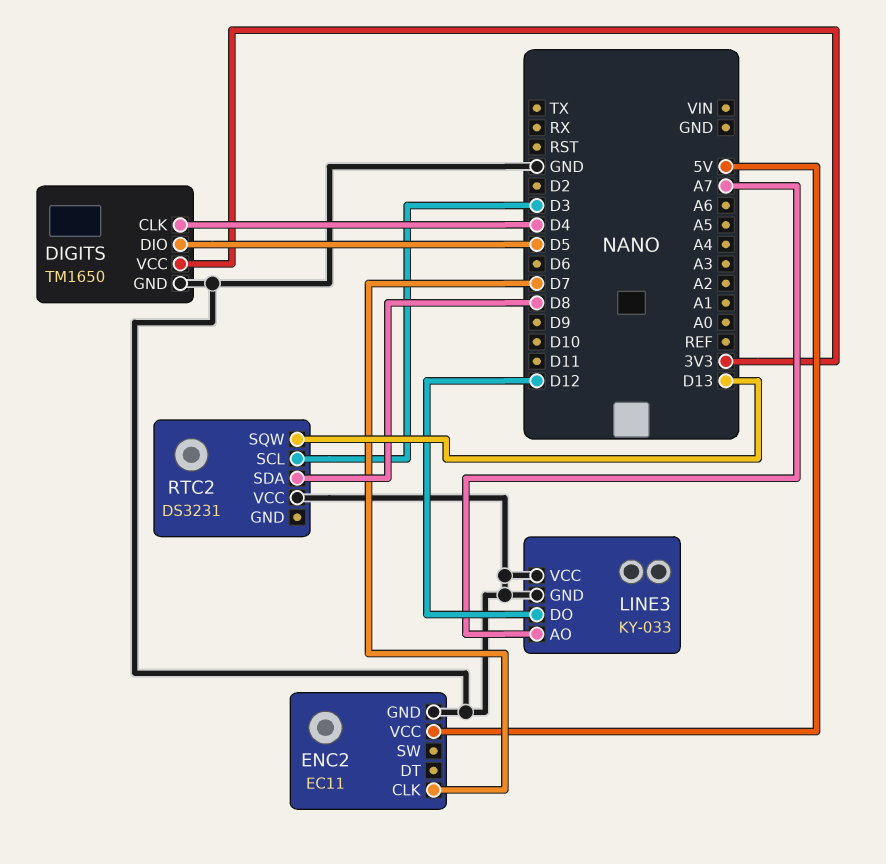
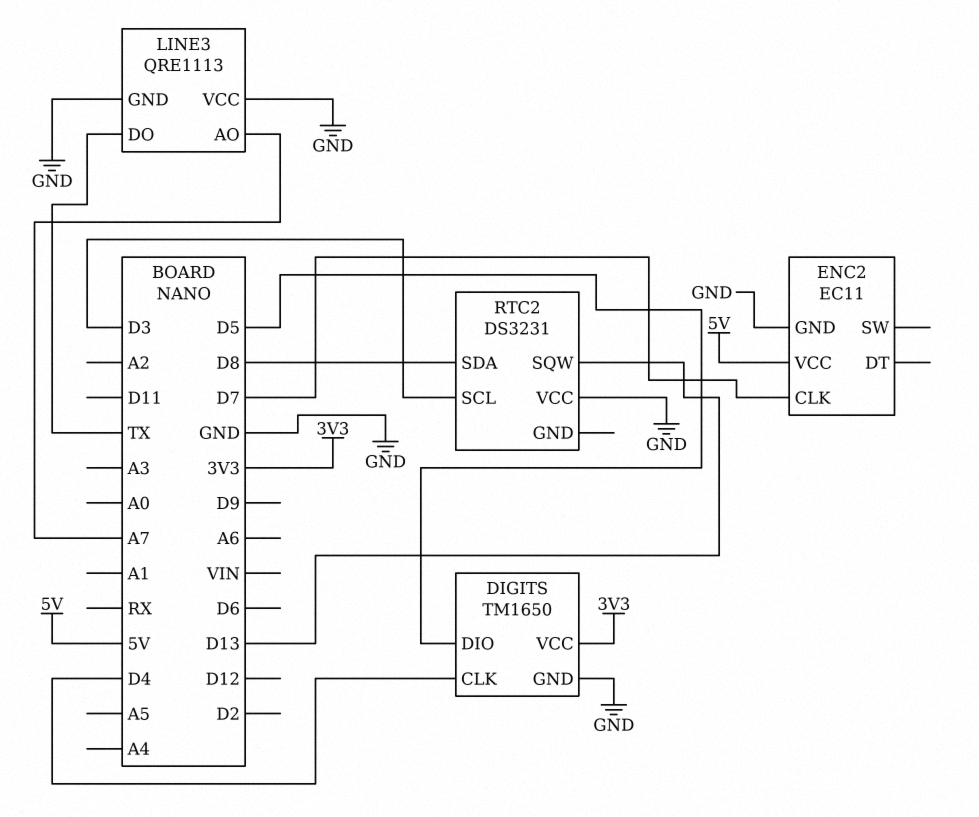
LINE3: KY-033 -> QRE1113
LINE3 pin DO: D12 -> TX

